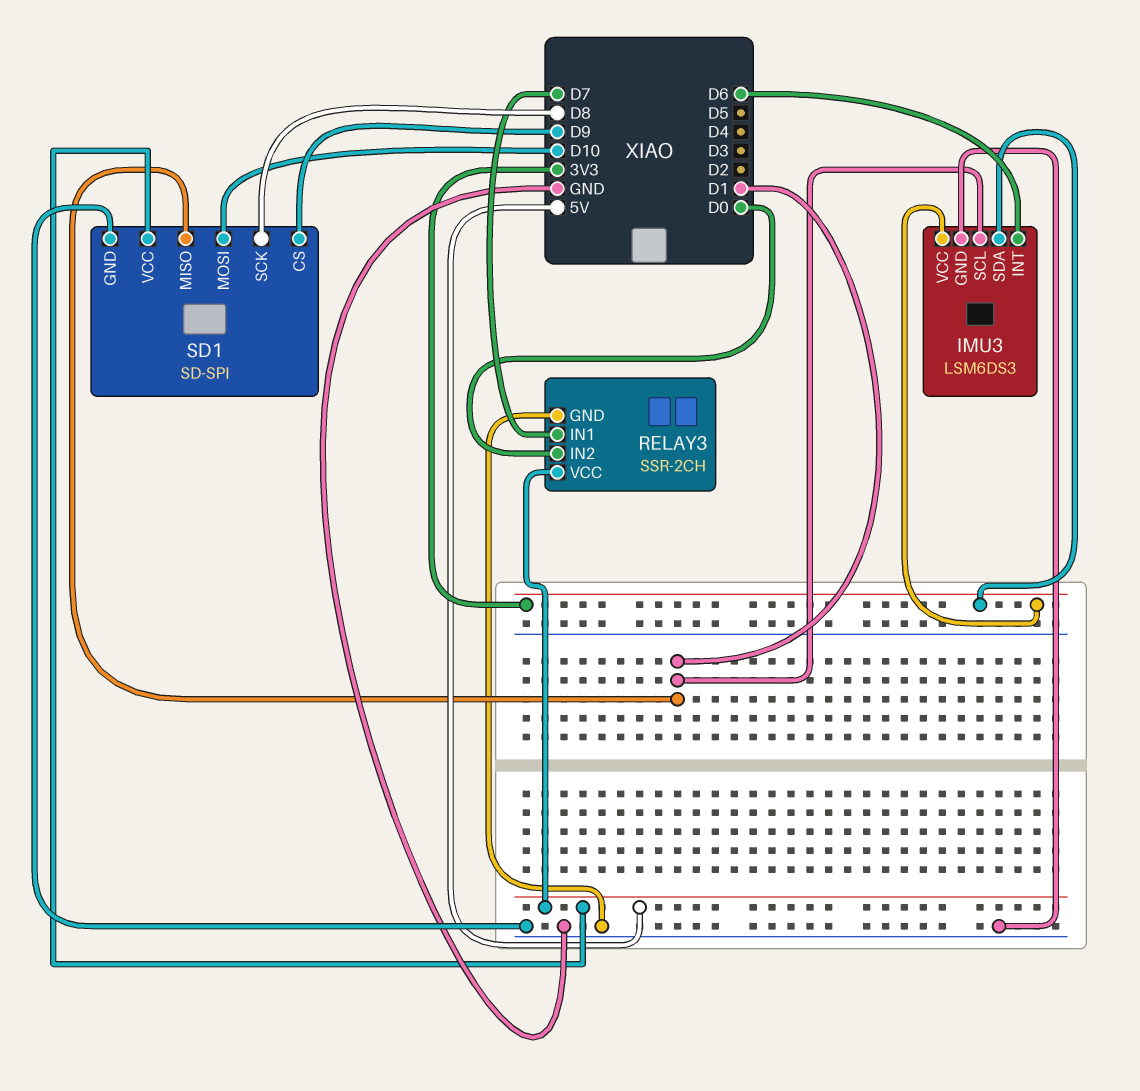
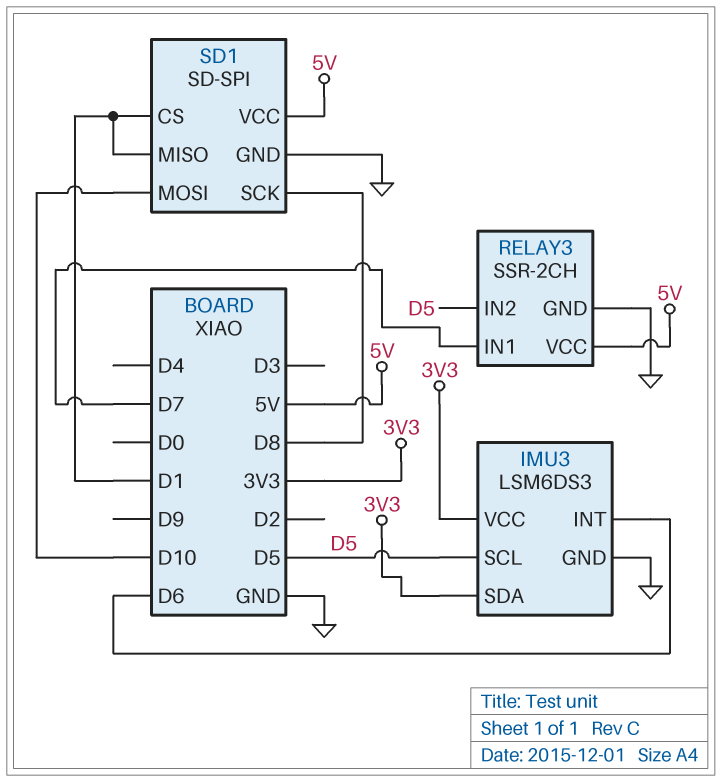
IMU3 pin SCL: D1 -> D5
RELAY3 pin IN2: D0 -> D5
SD1 pin CS: D9 -> D1

